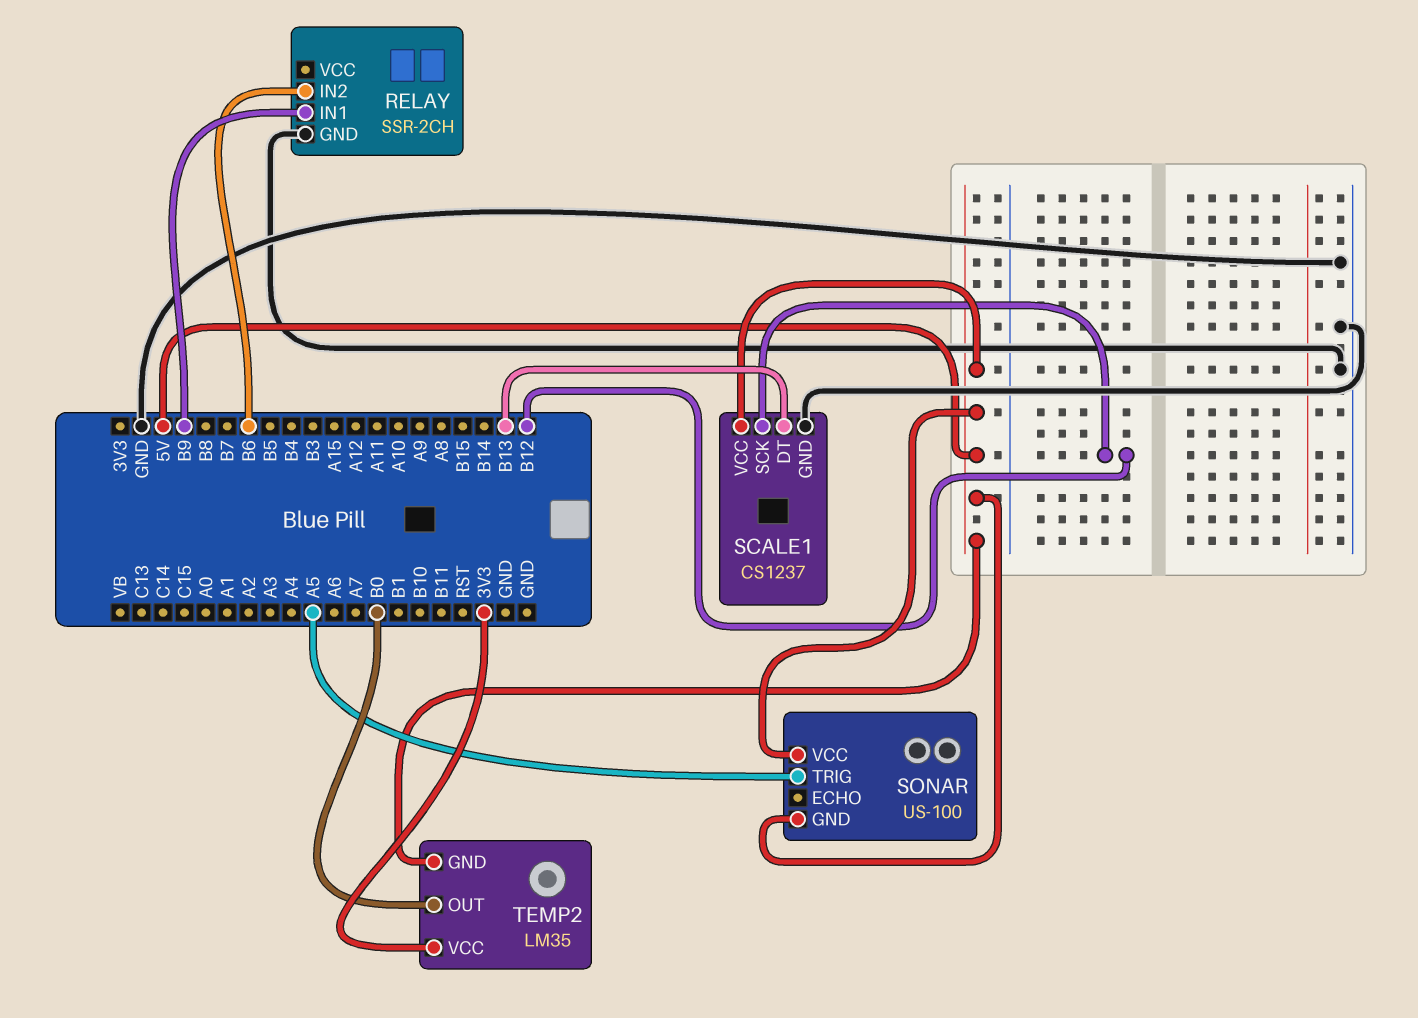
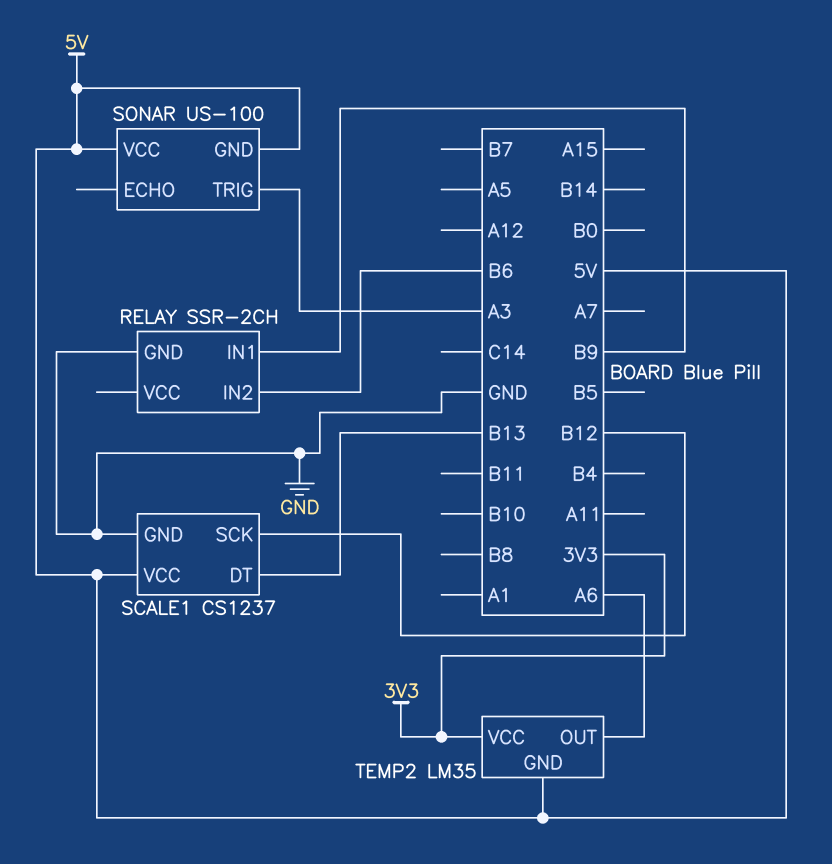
SONAR pin TRIG: A5 -> A3
TEMP2 pin OUT: B0 -> A6

